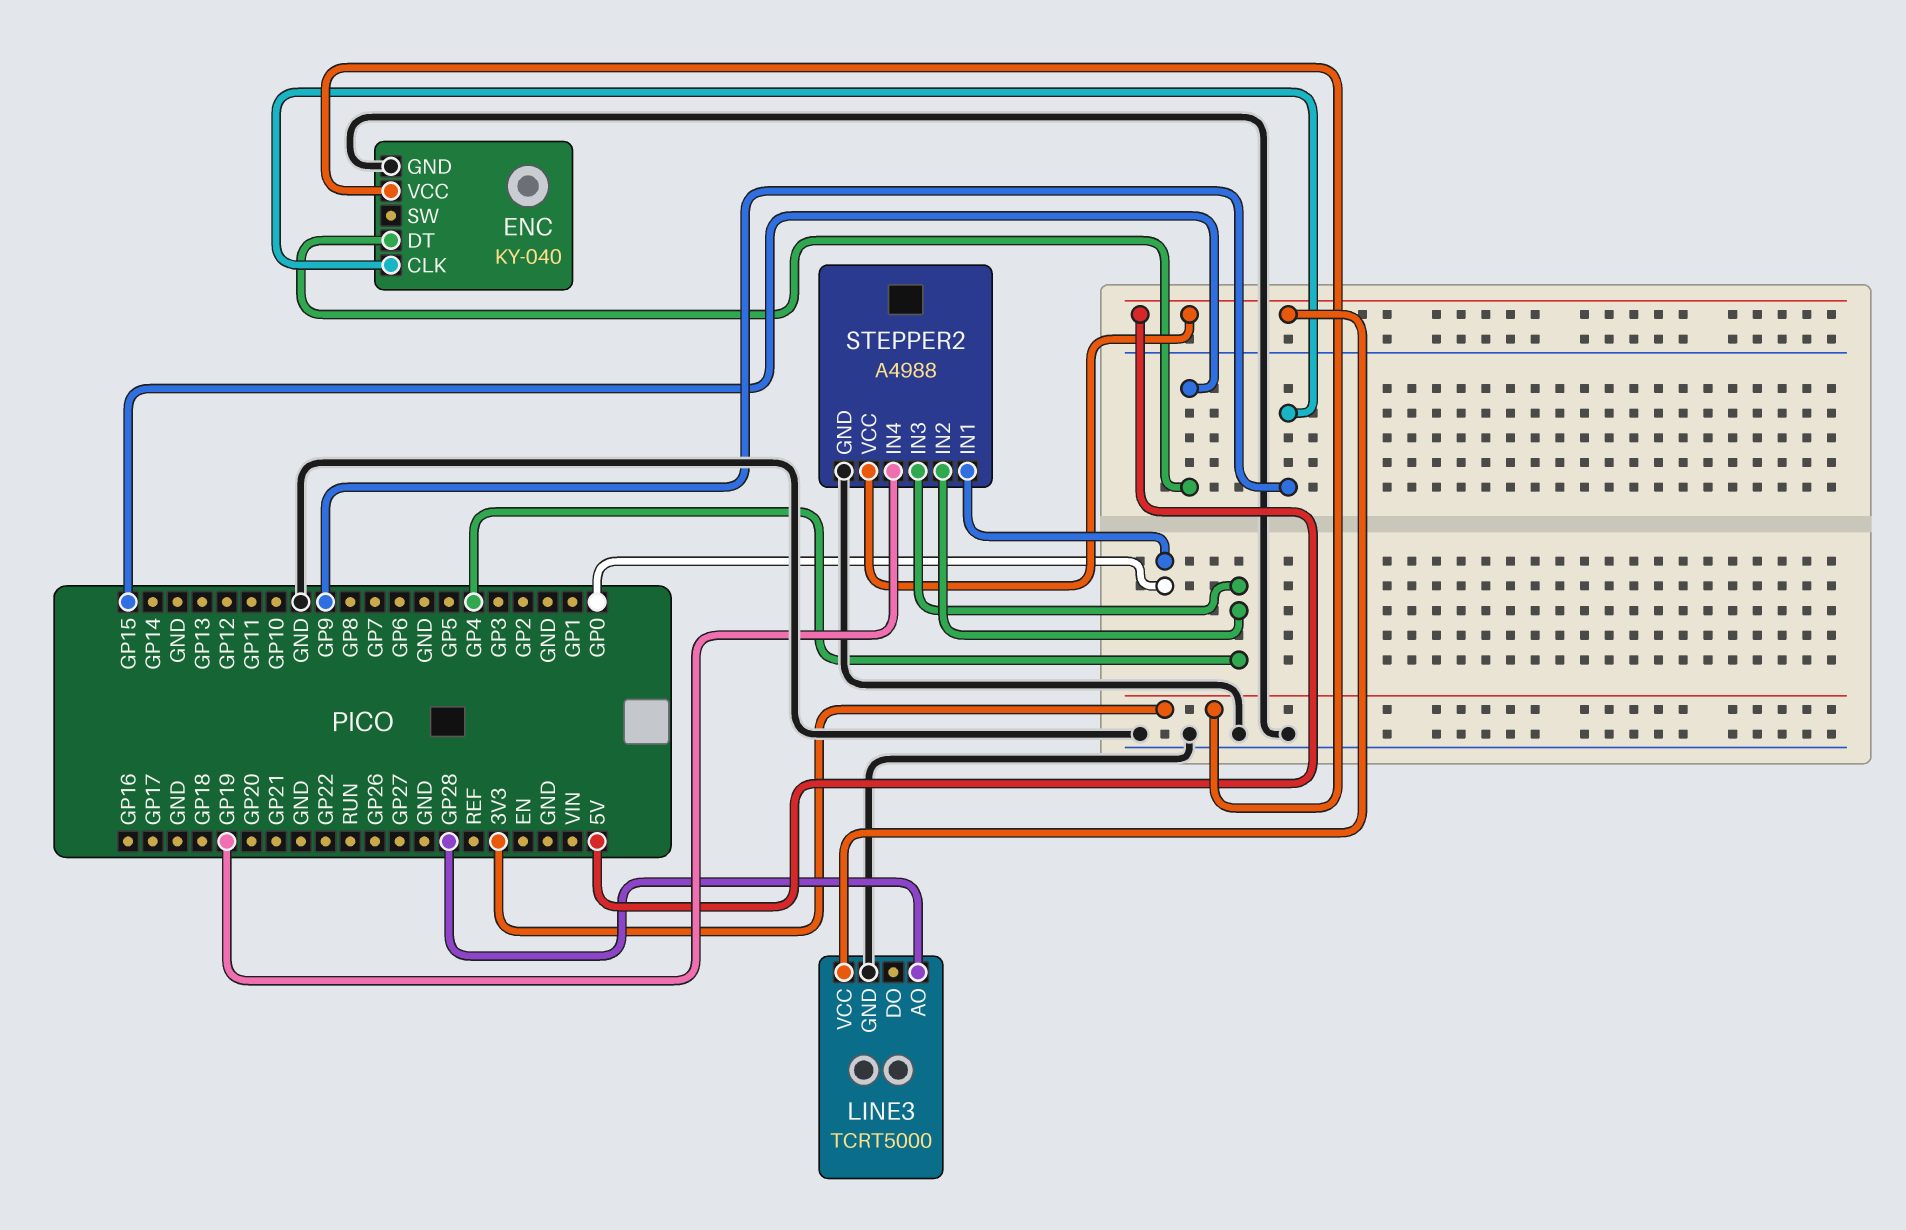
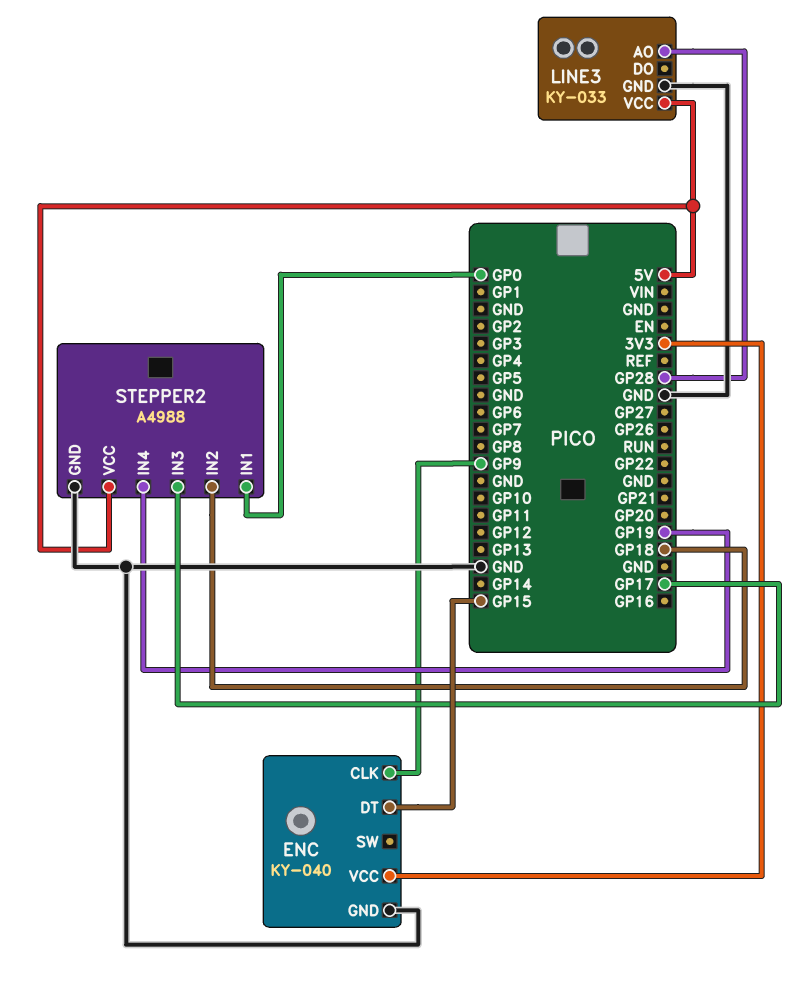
LINE3: TCRT5000 -> KY-033
STEPPER2 pin IN2: GP4 -> GP18
STEPPER2 pin IN3: GP4 -> GP17

